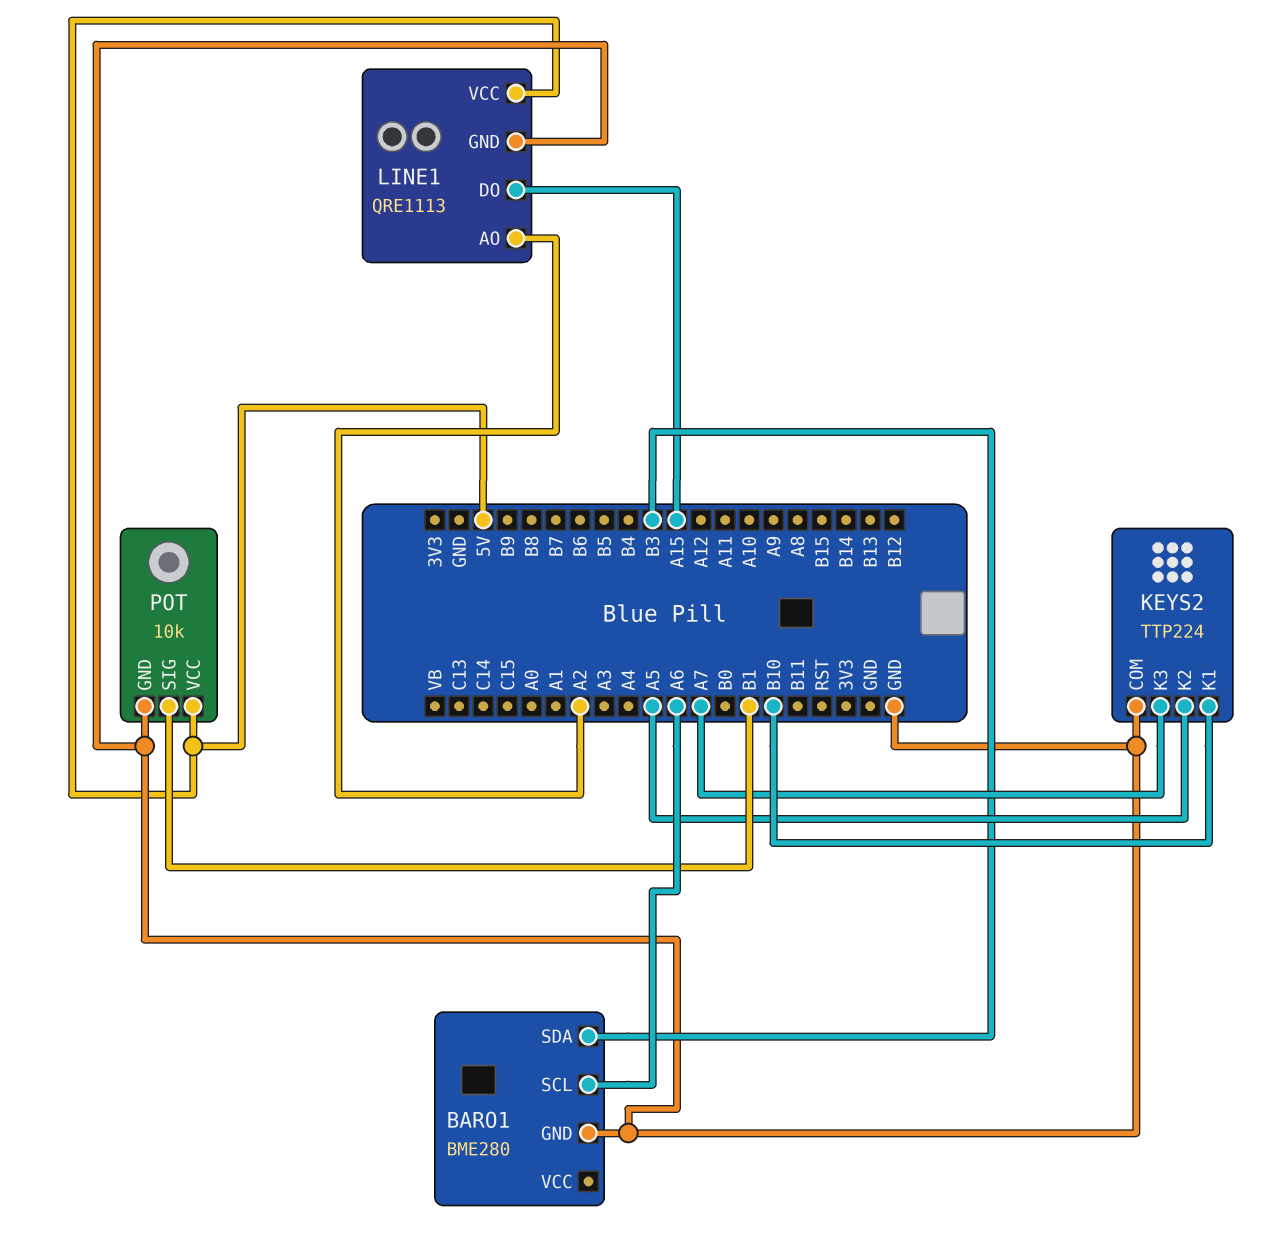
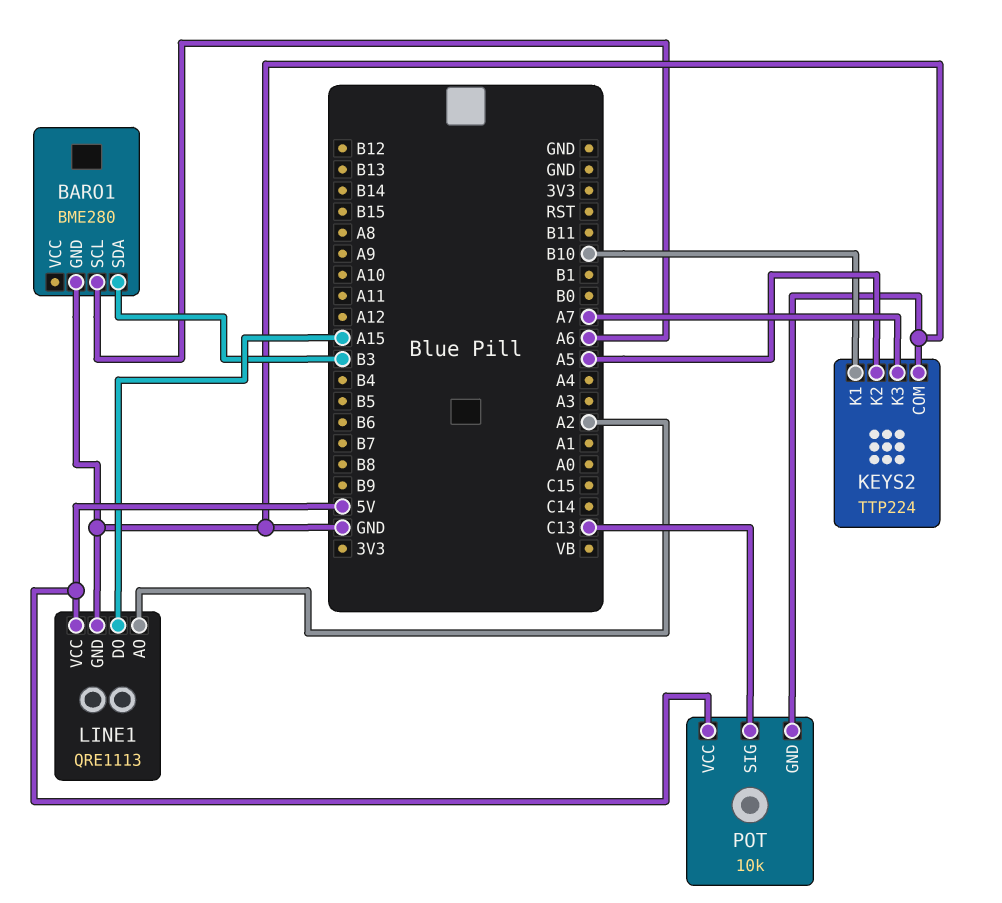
POT pin SIG: B1 -> C13

